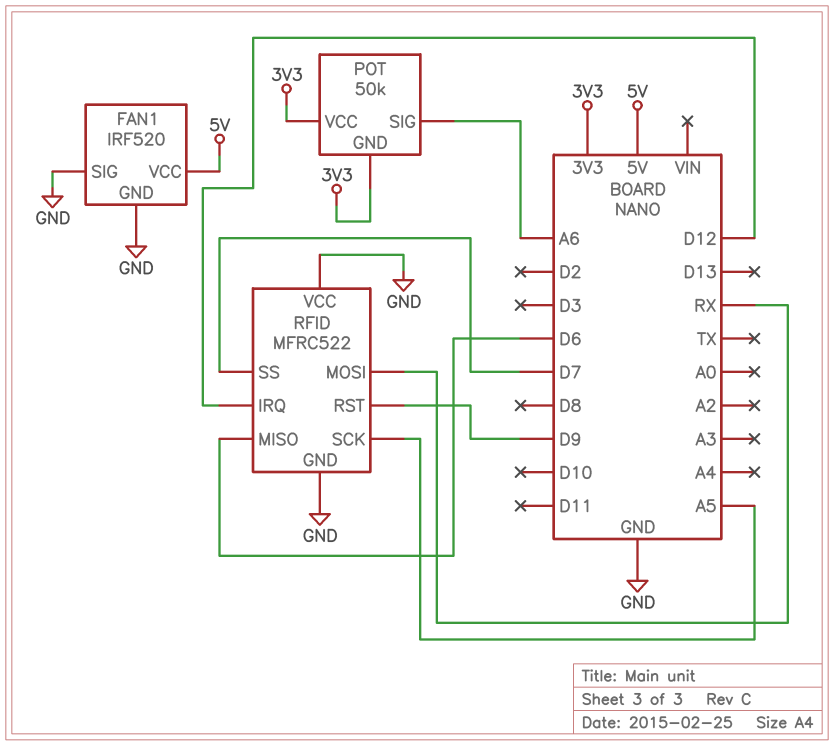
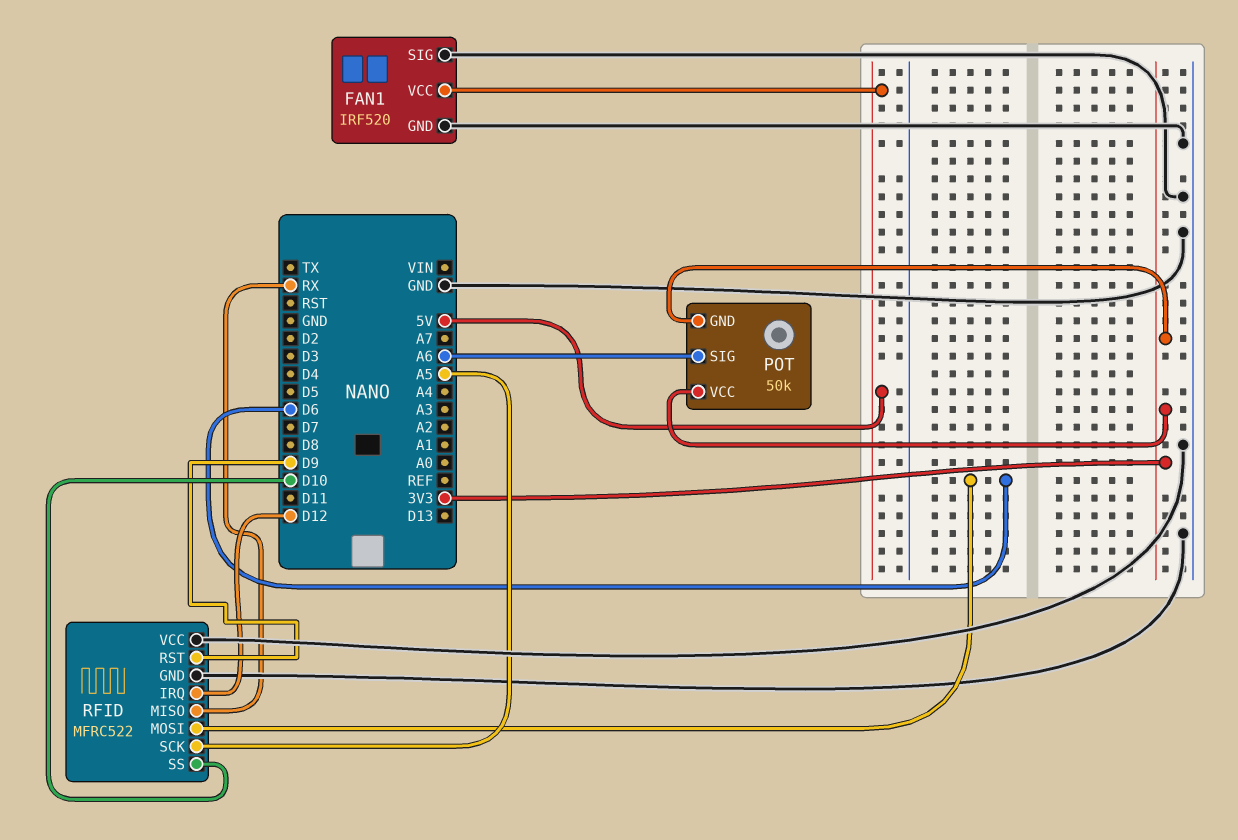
RFID pin MISO: D6 -> RX
RFID pin MOSI: RX -> D6
RFID pin SS: D7 -> D10

